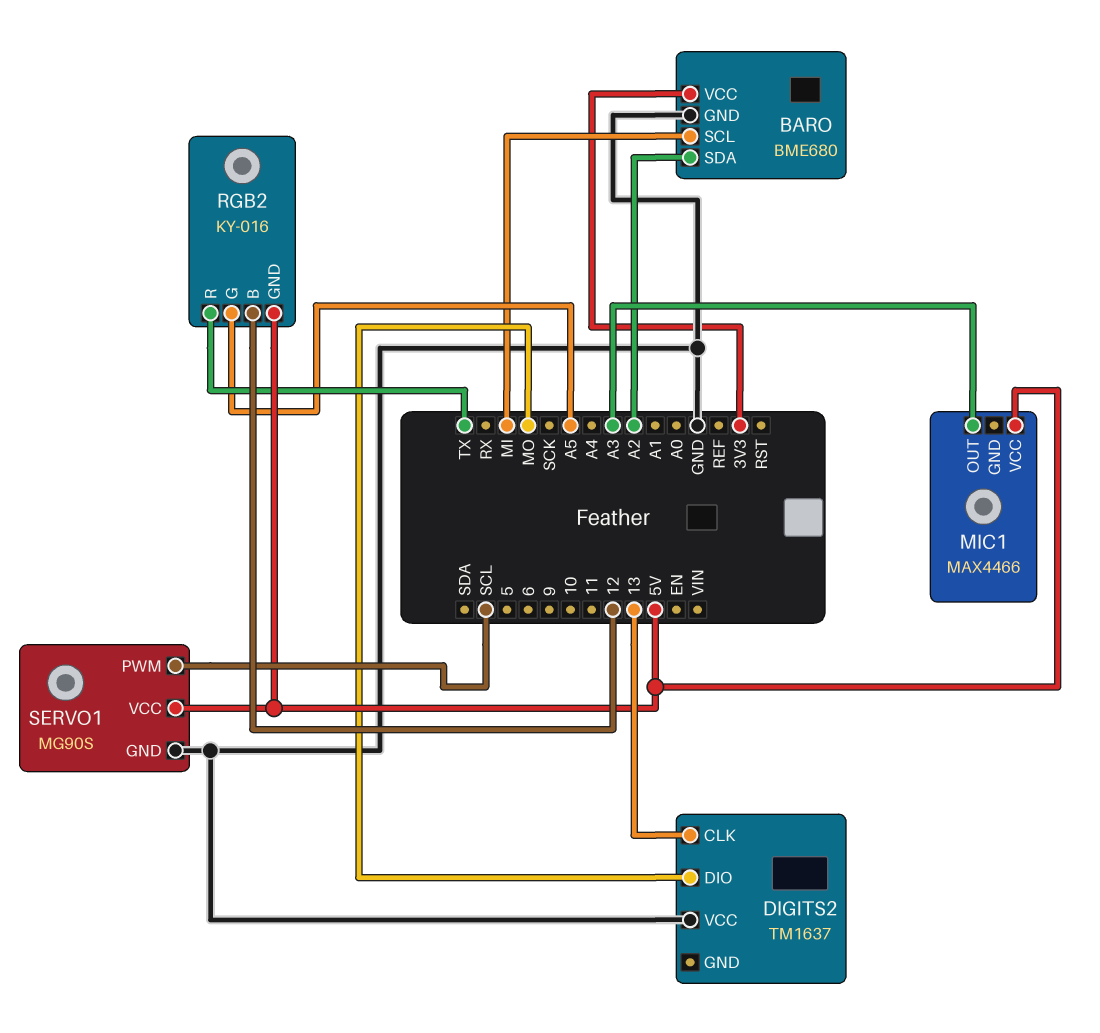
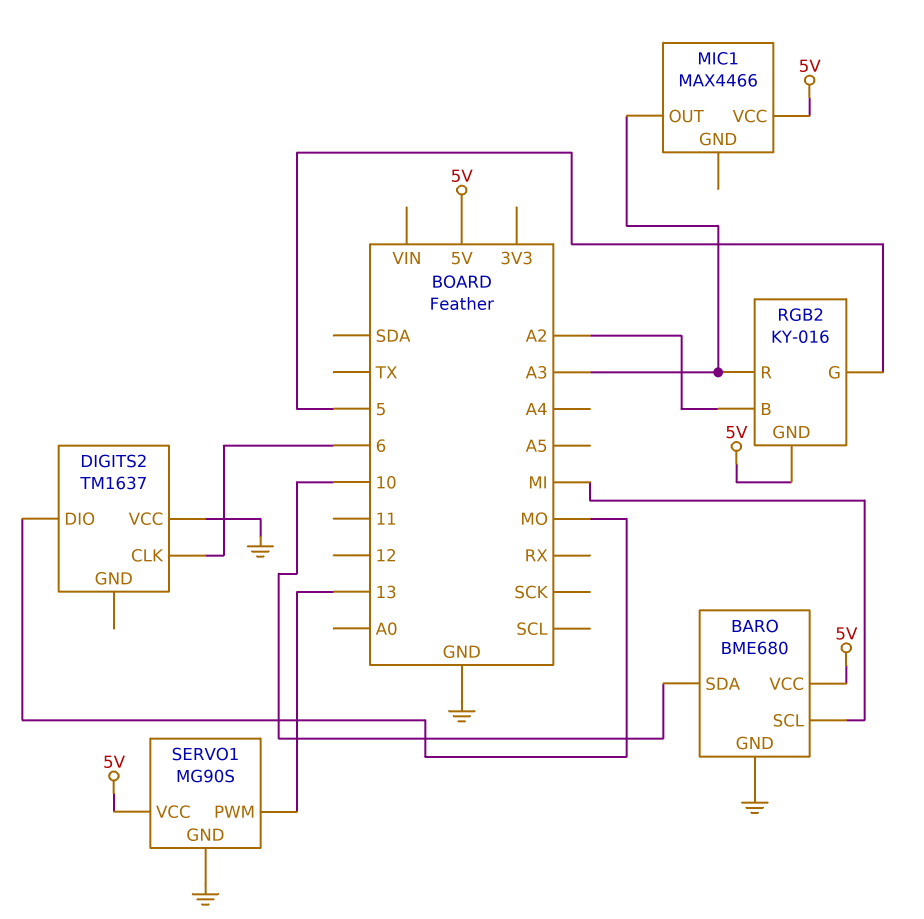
BARO pin SDA: A2 -> 10
BARO pin VCC: 3V3 -> 5V
DIGITS2 pin CLK: 13 -> 6
RGB2 pin B: 12 -> A2
RGB2 pin G: A5 -> 5
RGB2 pin R: TX -> A3
SERVO1 pin PWM: SCL -> 13

